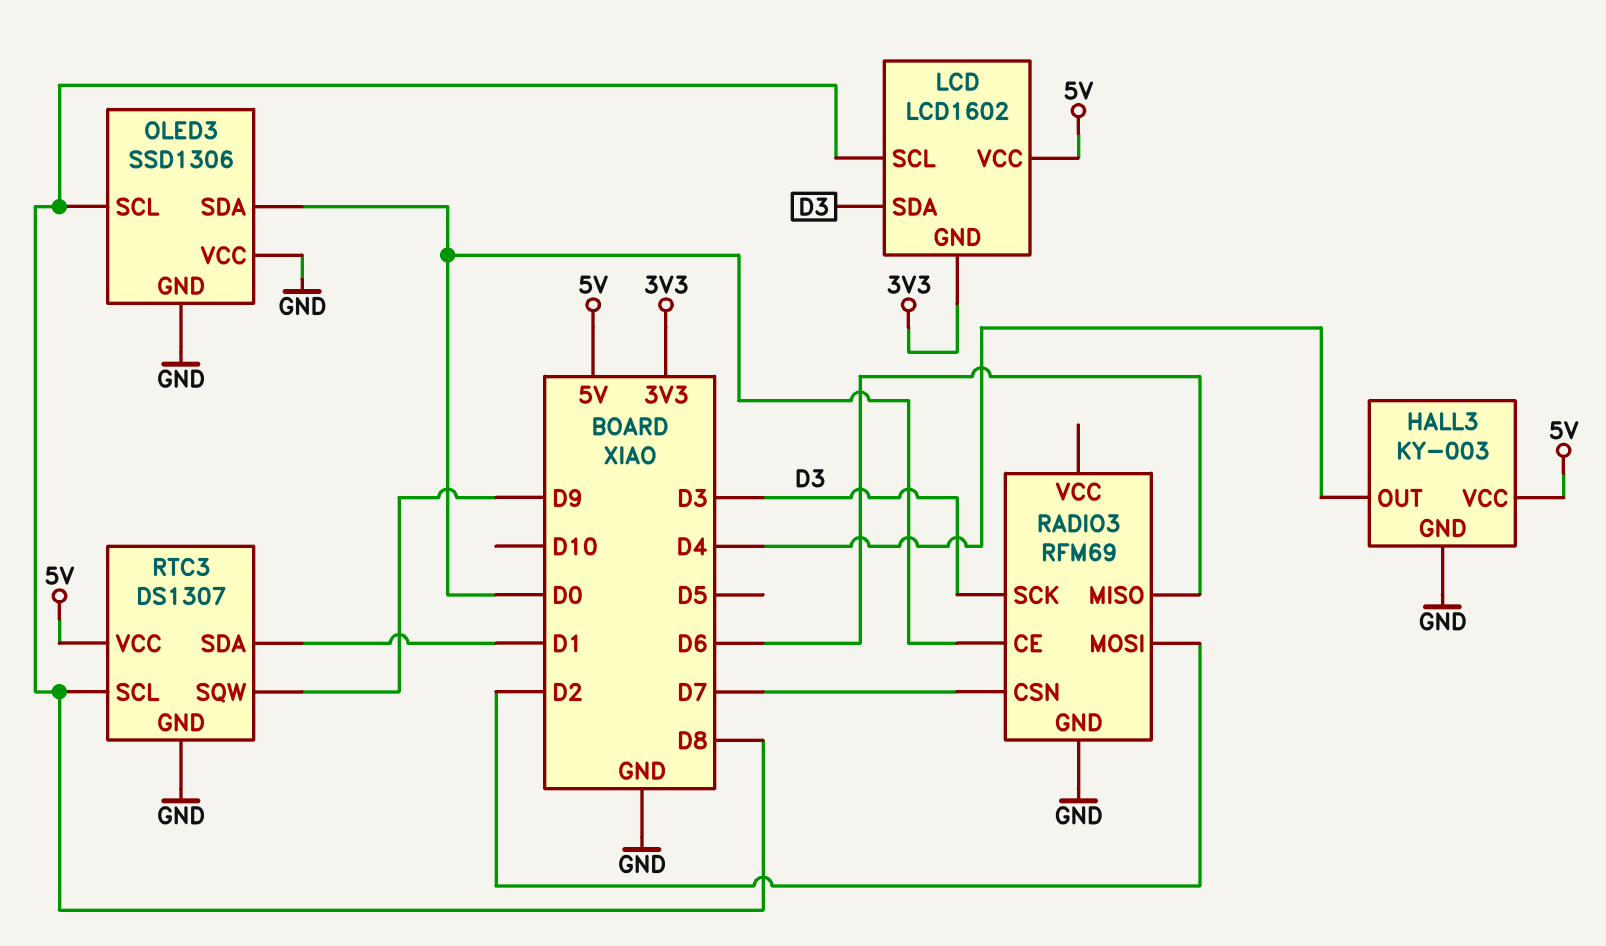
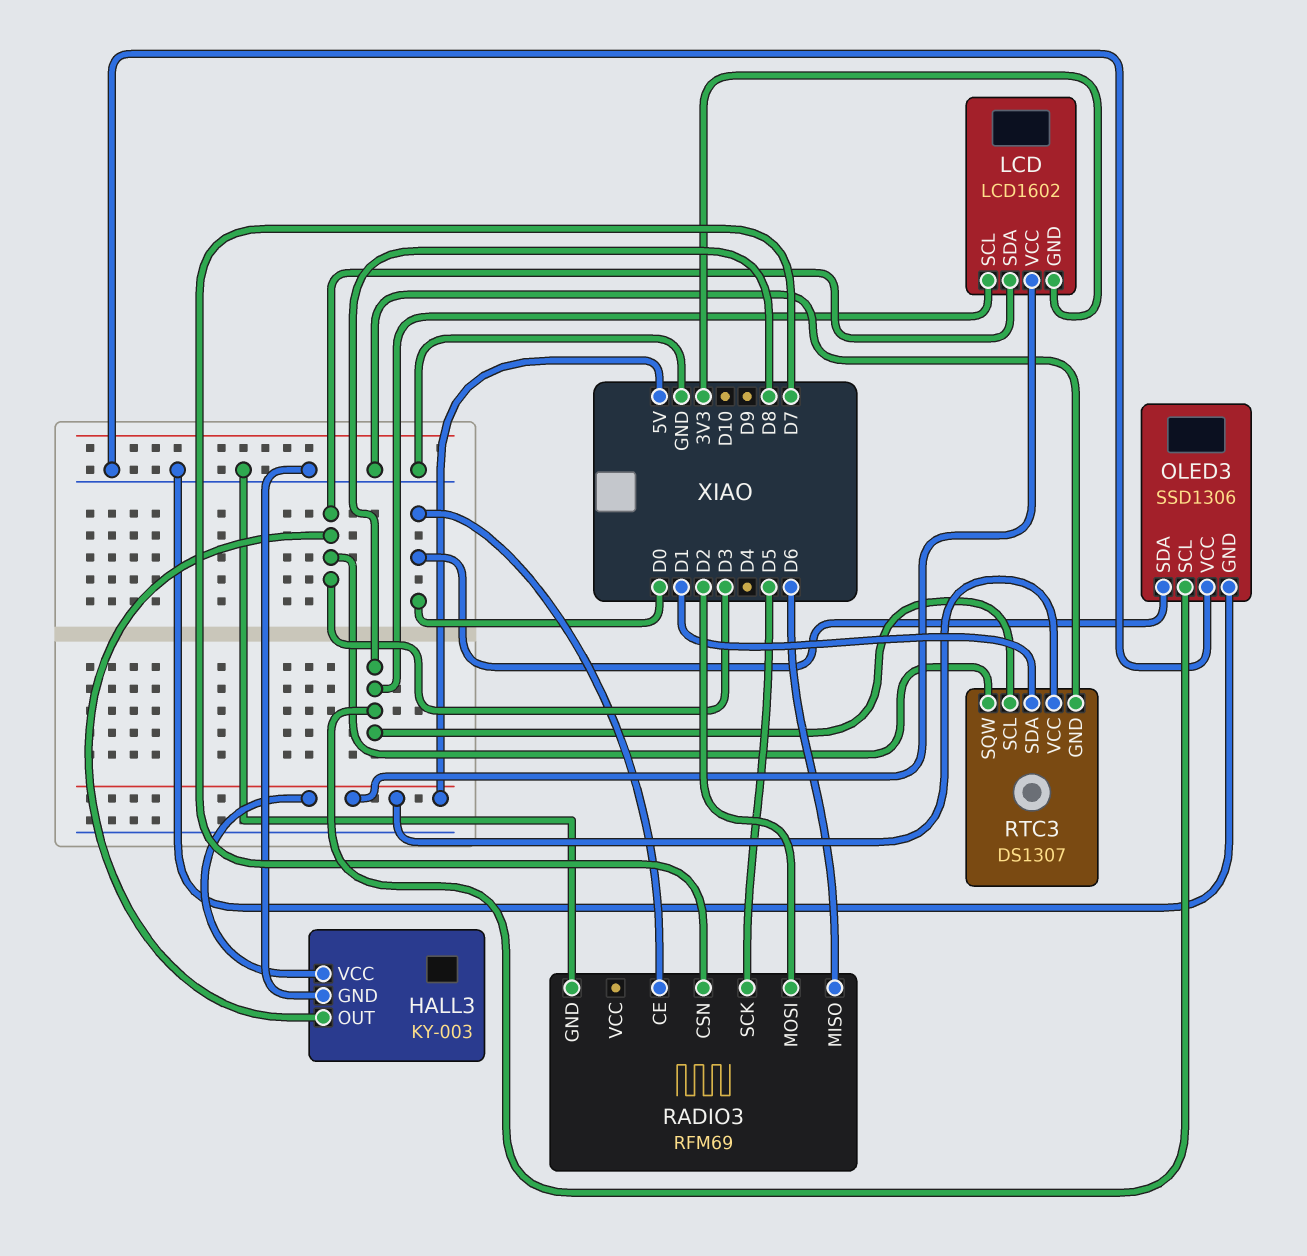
HALL3 pin OUT: D4 -> D3
RADIO3 pin SCK: D3 -> D5
RTC3 pin SQW: D9 -> D3

